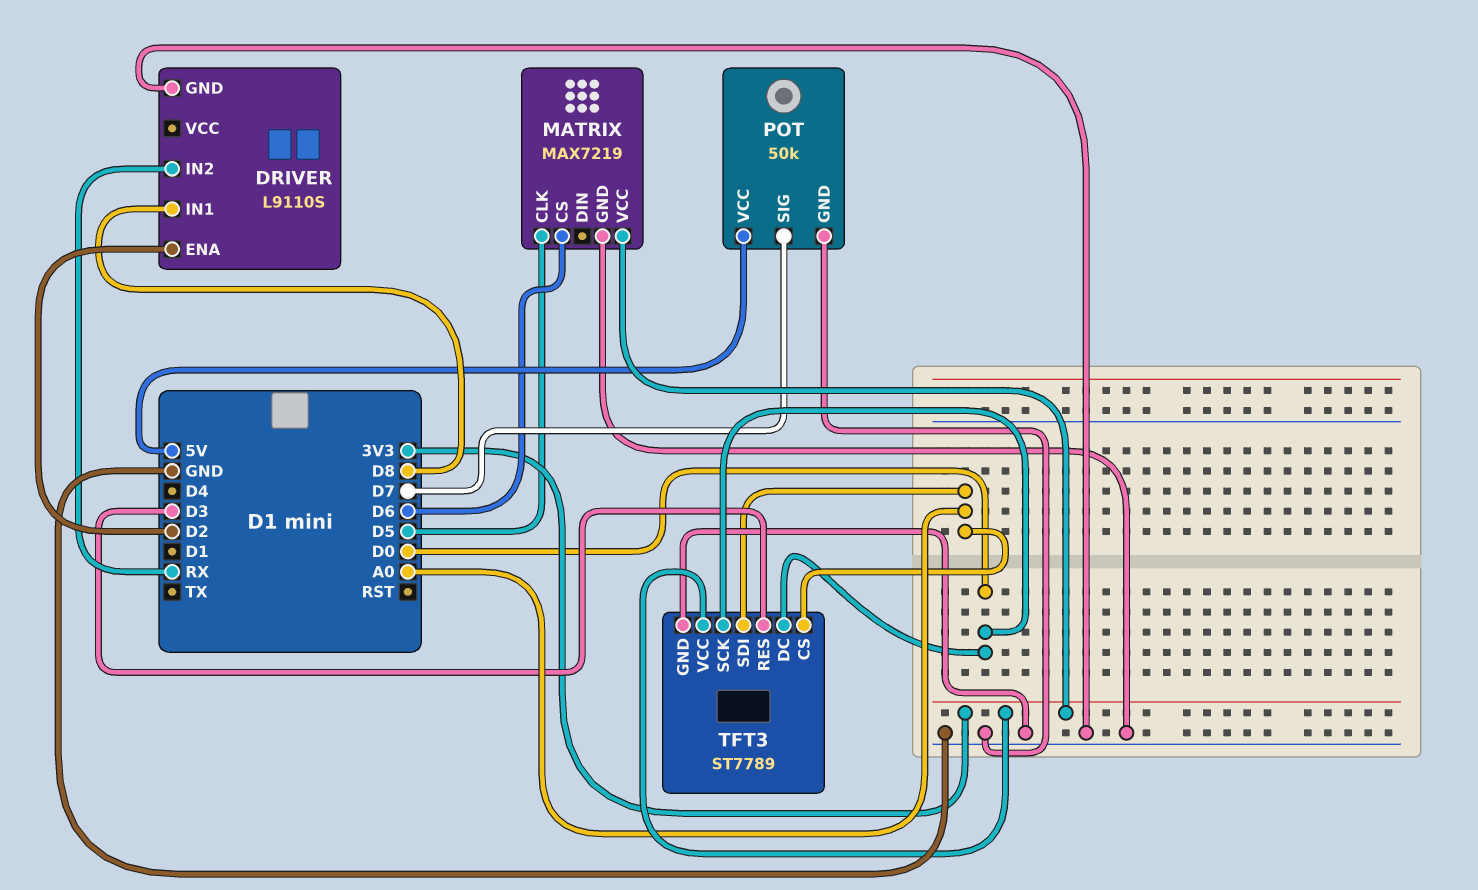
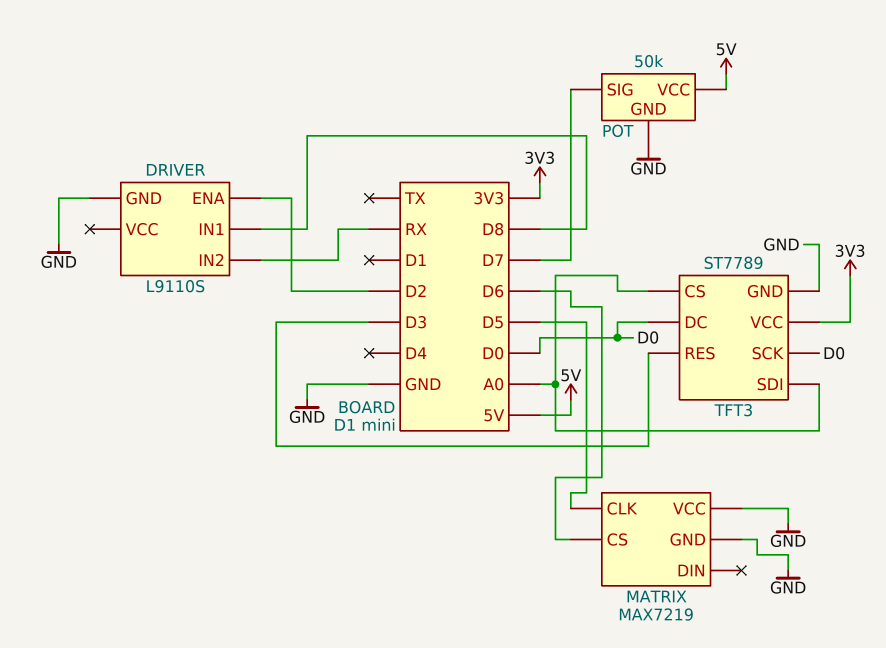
MATRIX pin VCC: 3V3 -> GND

